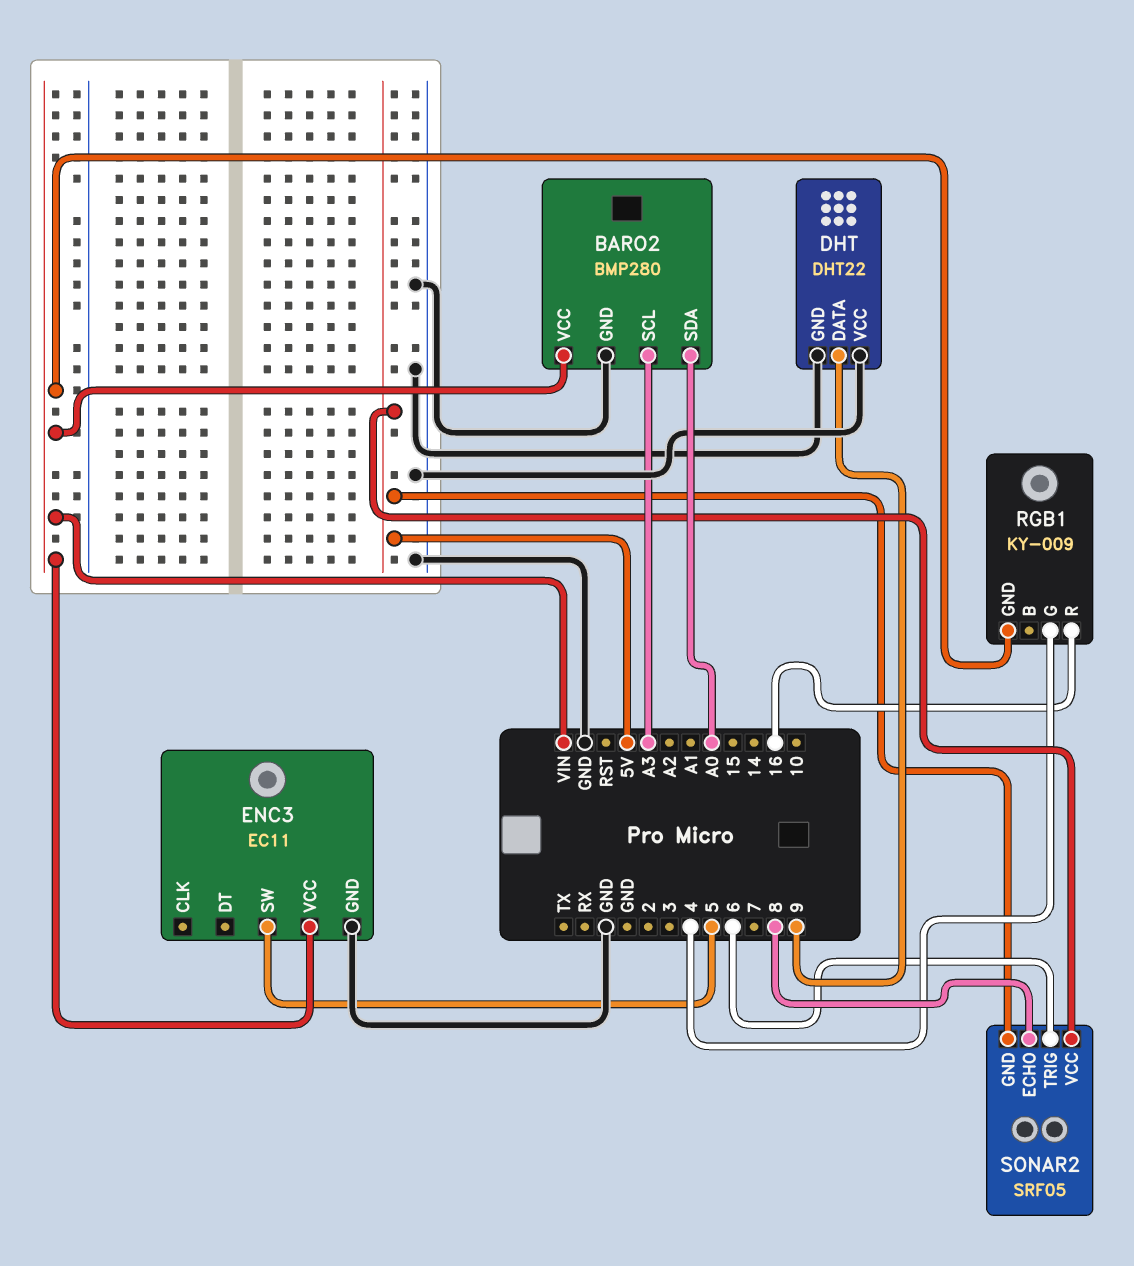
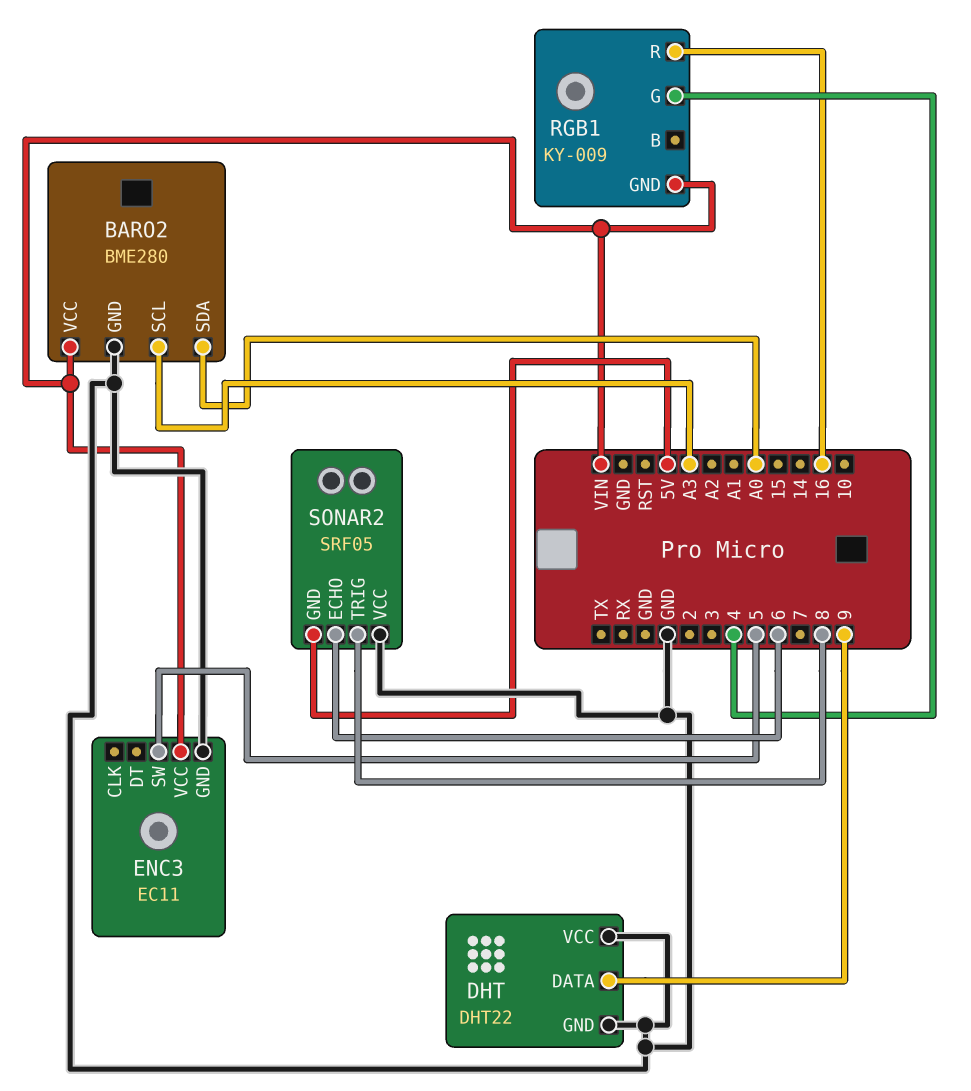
BARO2: BMP280 -> BME280
SONAR2 pin ECHO: 8 -> 6
SONAR2 pin TRIG: 6 -> 8
SONAR2 pin VCC: 5V -> GND

